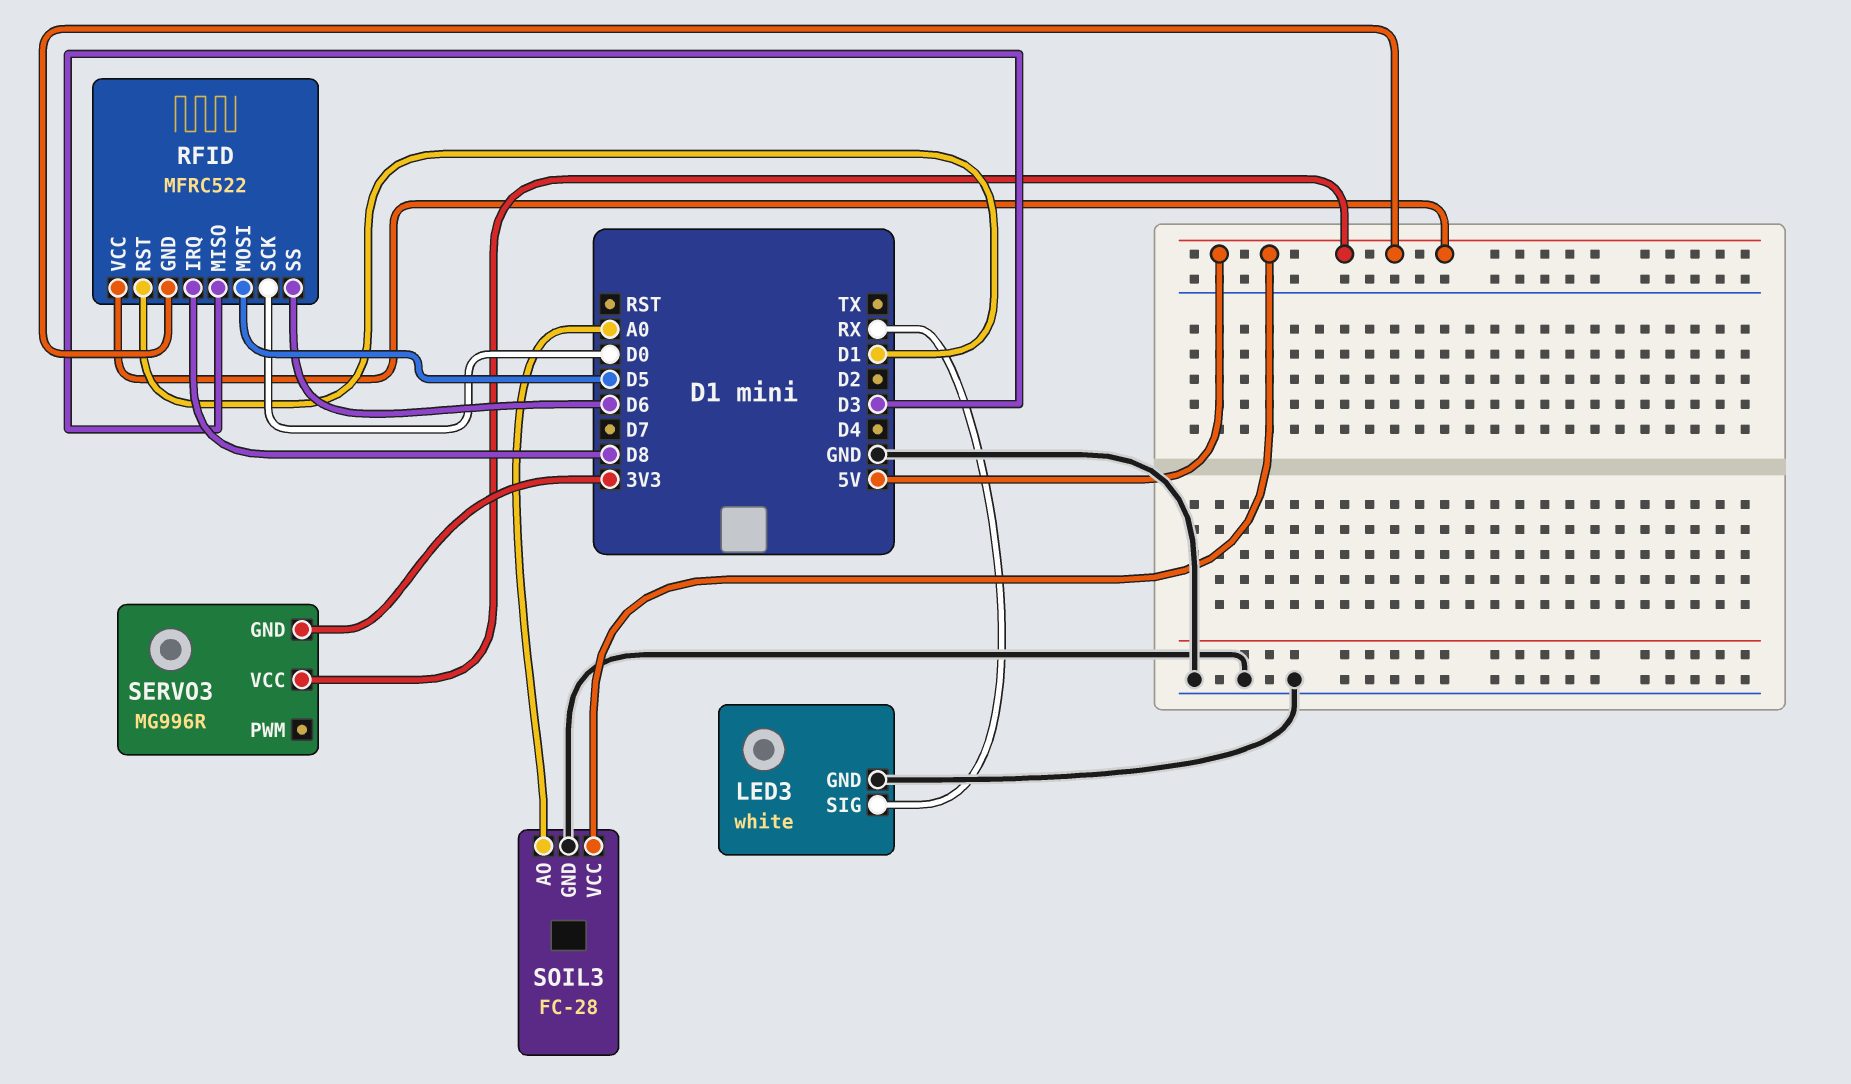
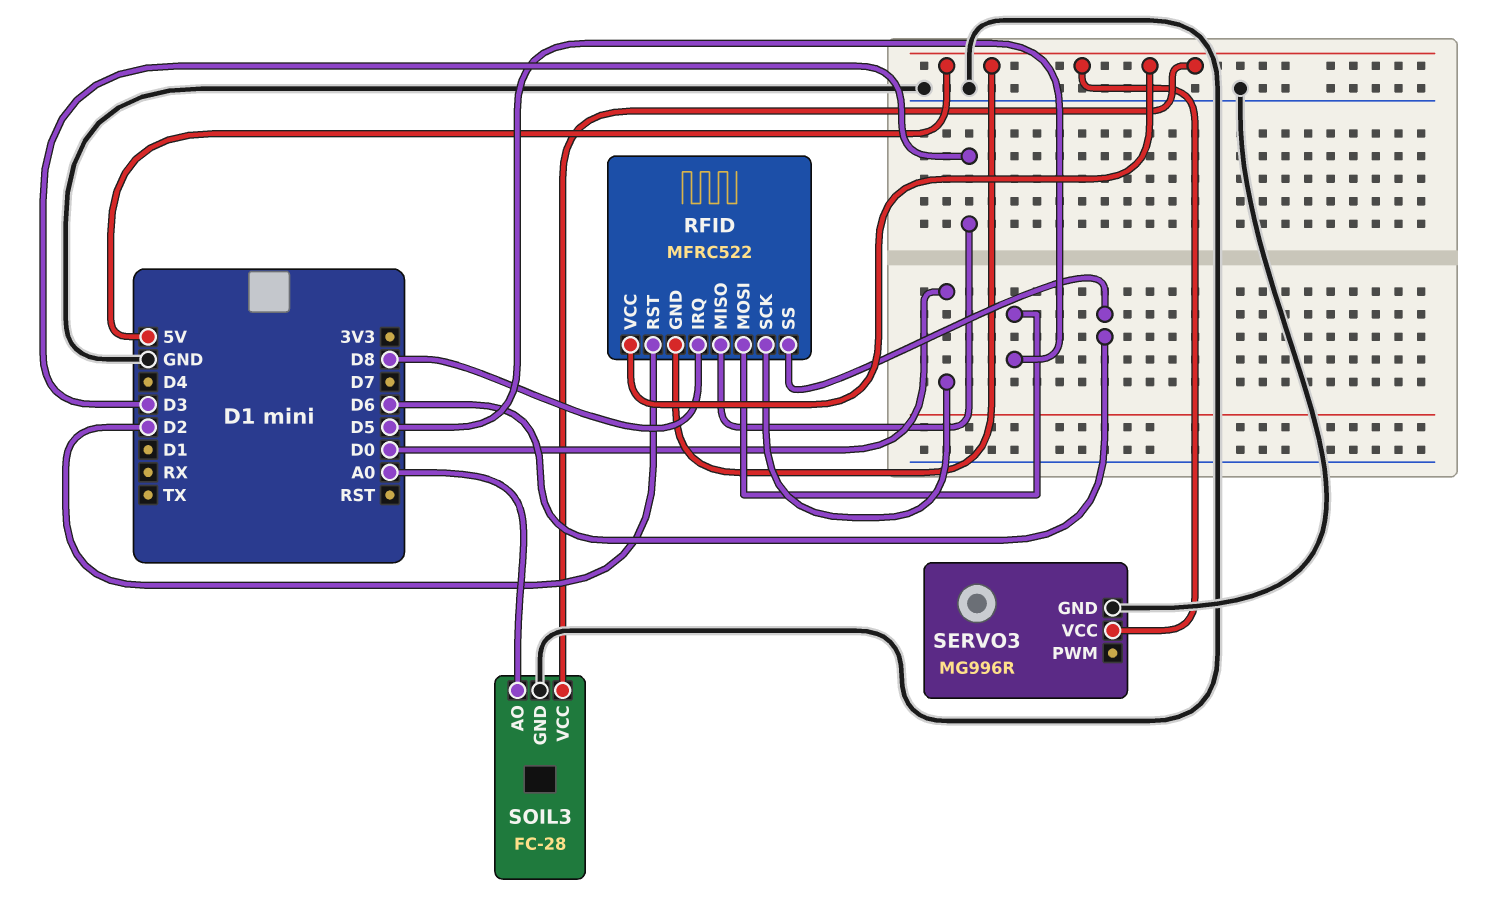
LED3: white -> none
LED3 pin GND: GND -> none
LED3 pin SIG: RX -> none
RFID pin RST: D1 -> D2
SERVO3 pin GND: 3V3 -> GND

